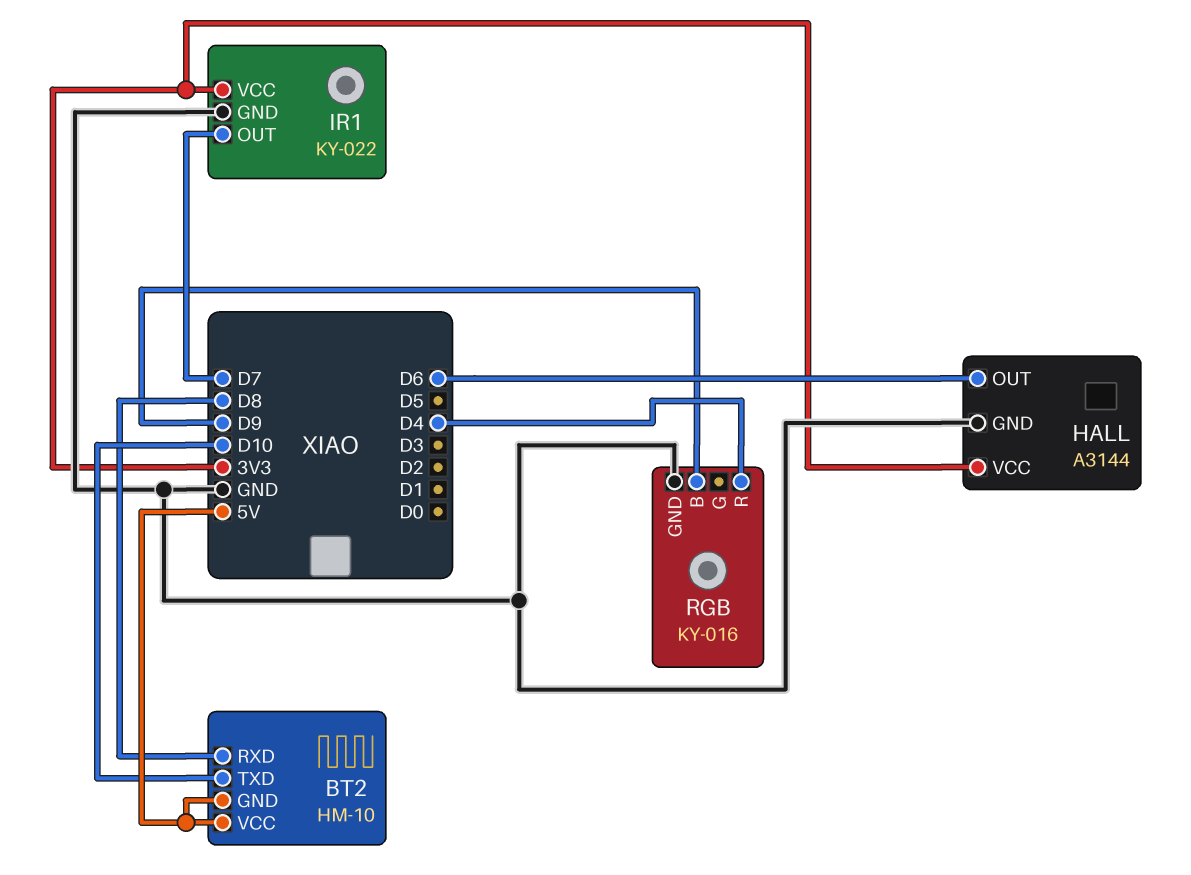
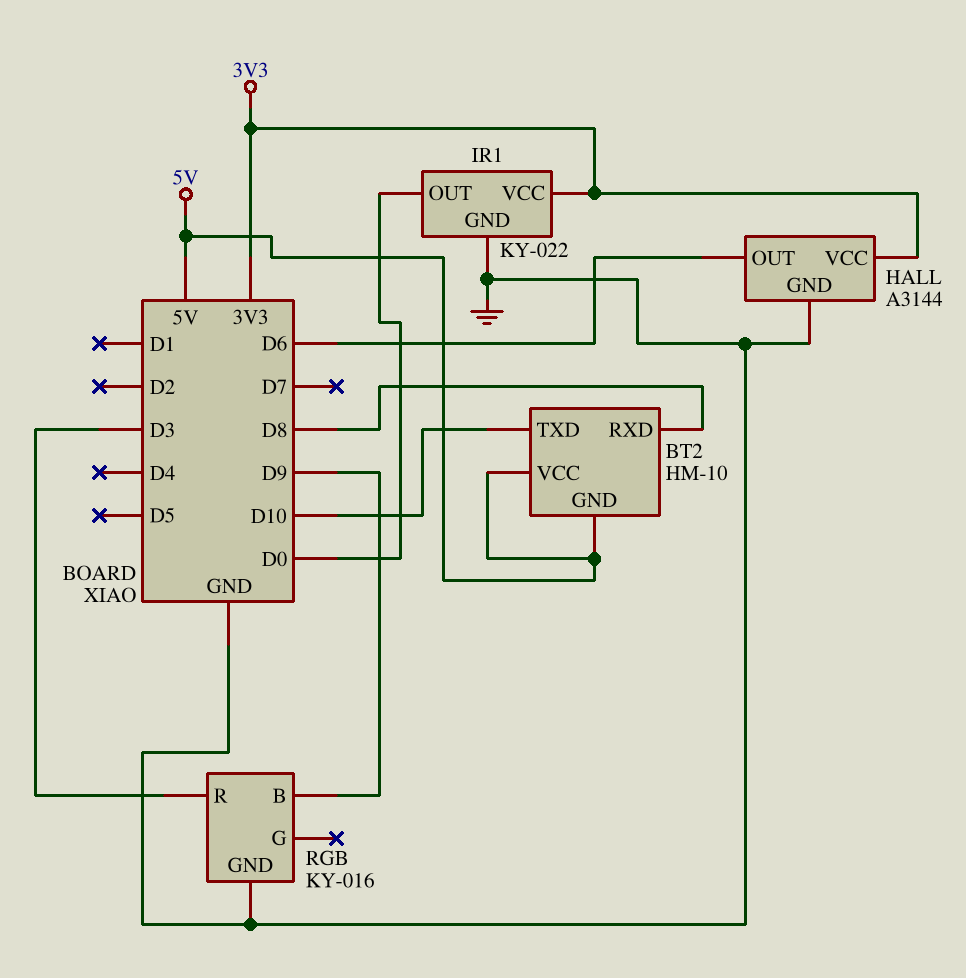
IR1 pin OUT: D7 -> D0
RGB pin R: D4 -> D3

